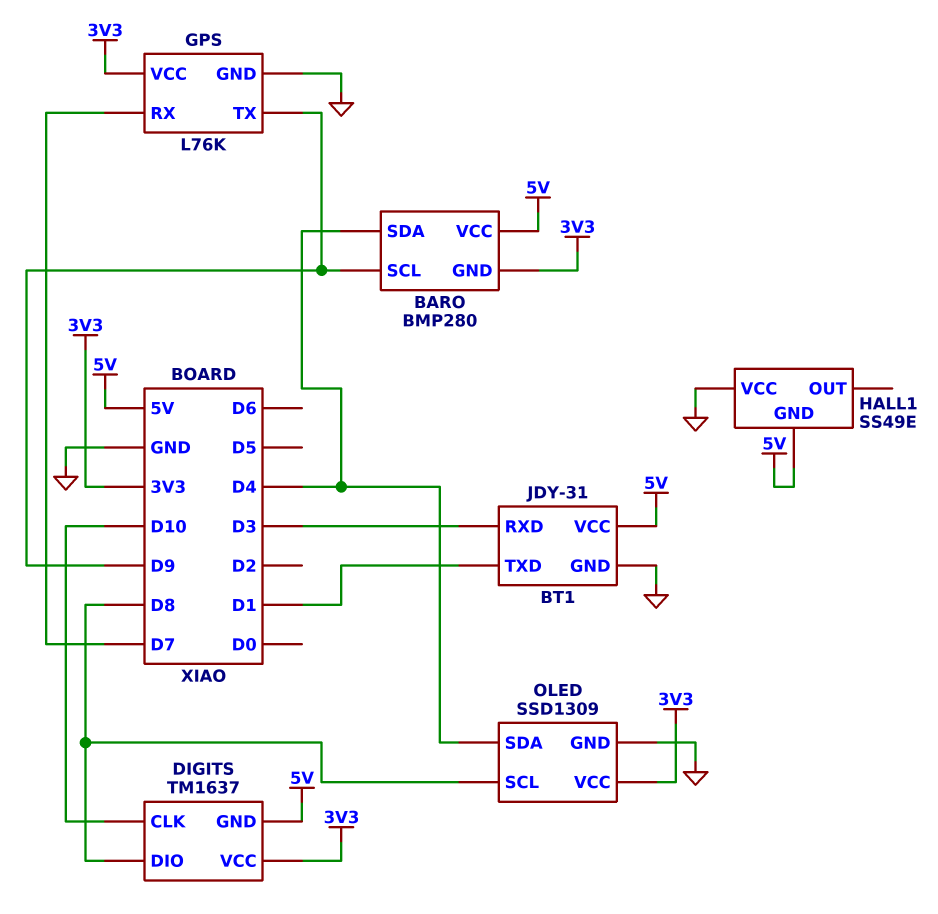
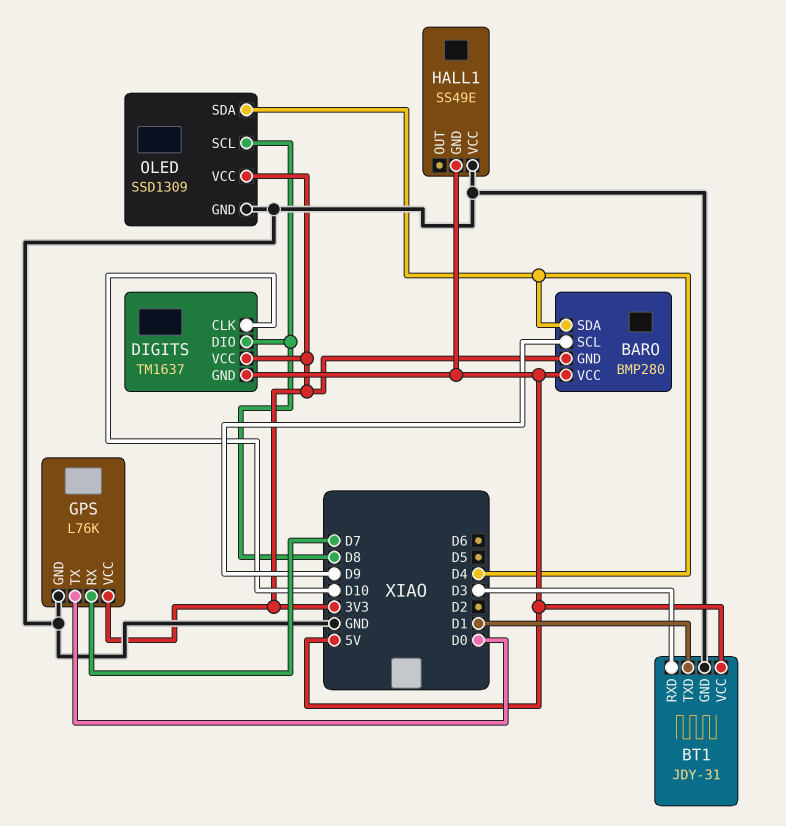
GPS pin TX: D9 -> D0

